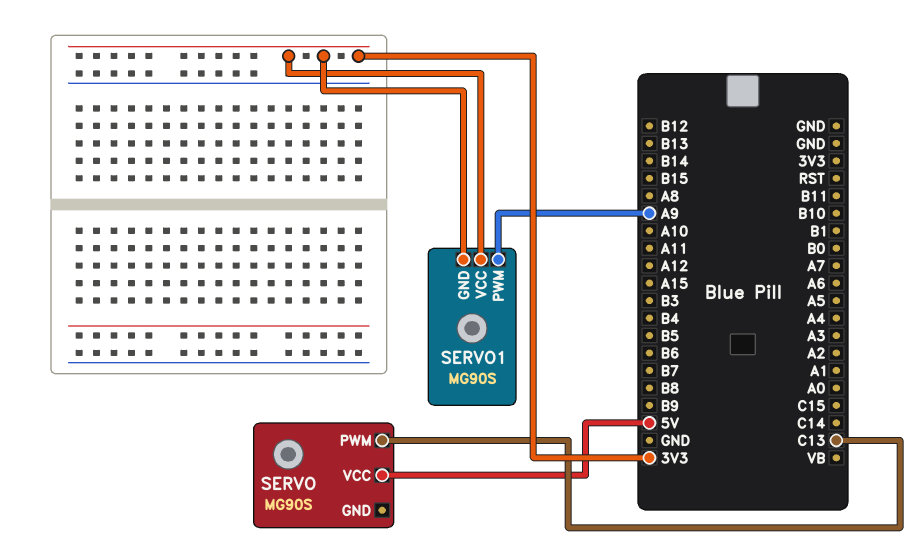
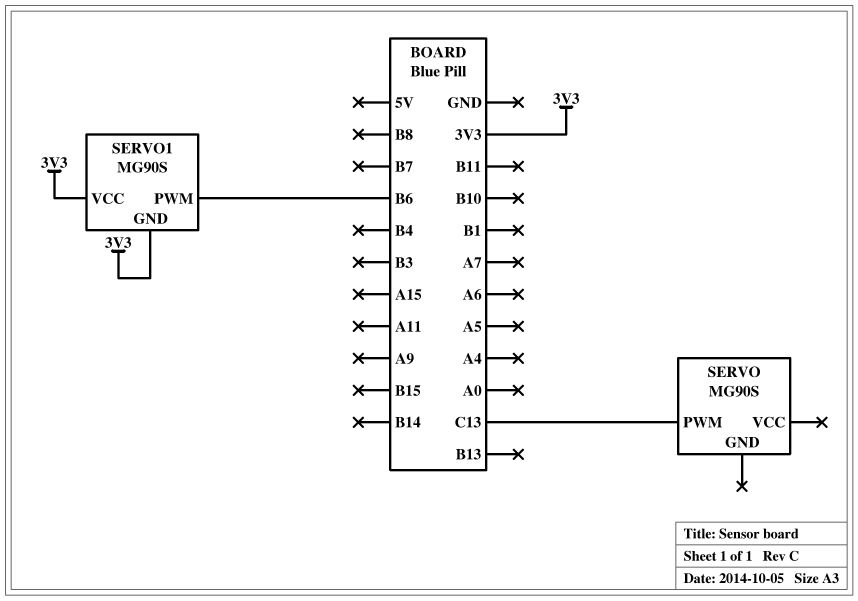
SERVO pin VCC: 5V -> none
SERVO1 pin PWM: A9 -> B6

